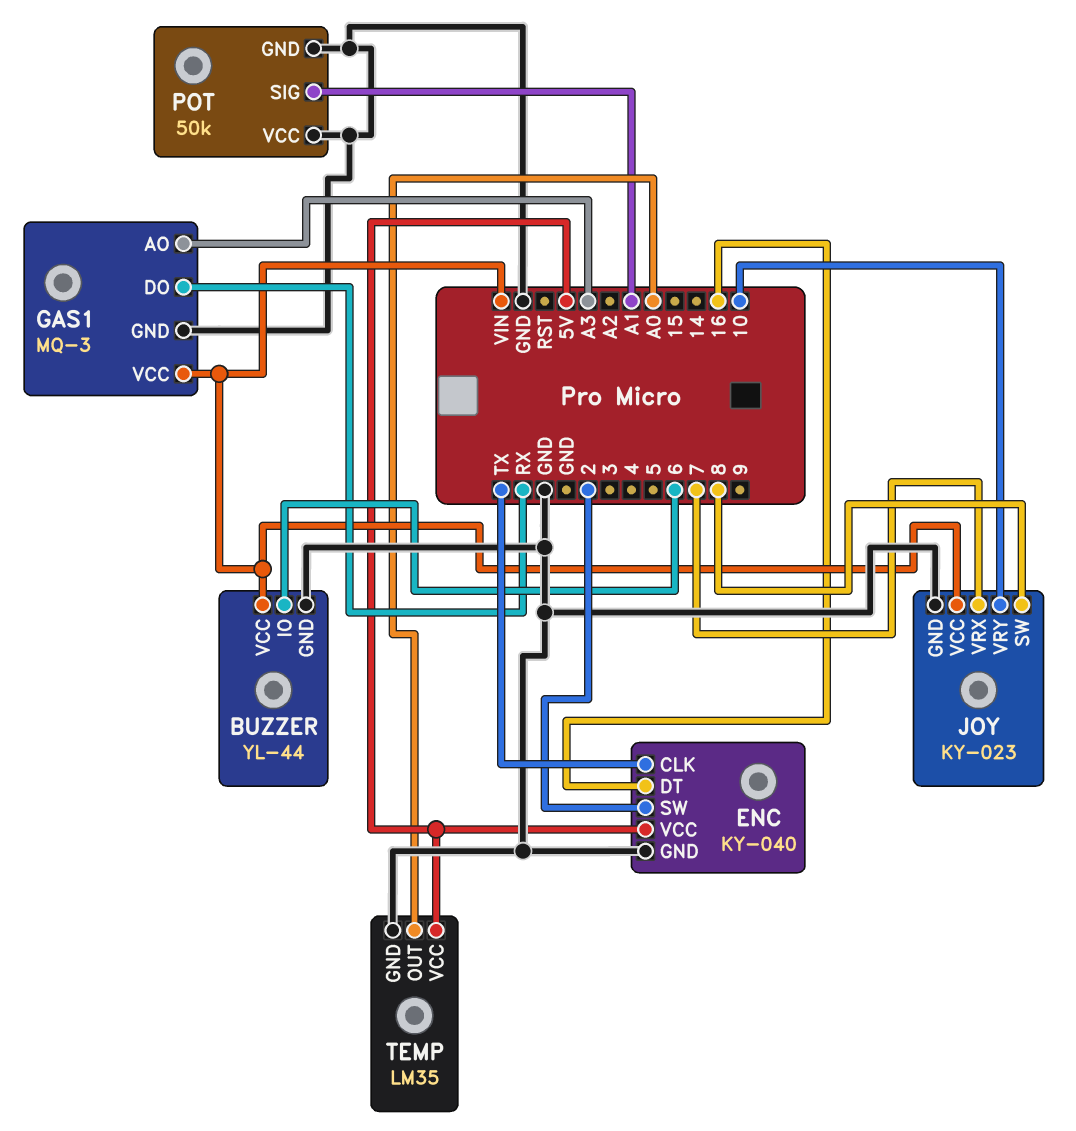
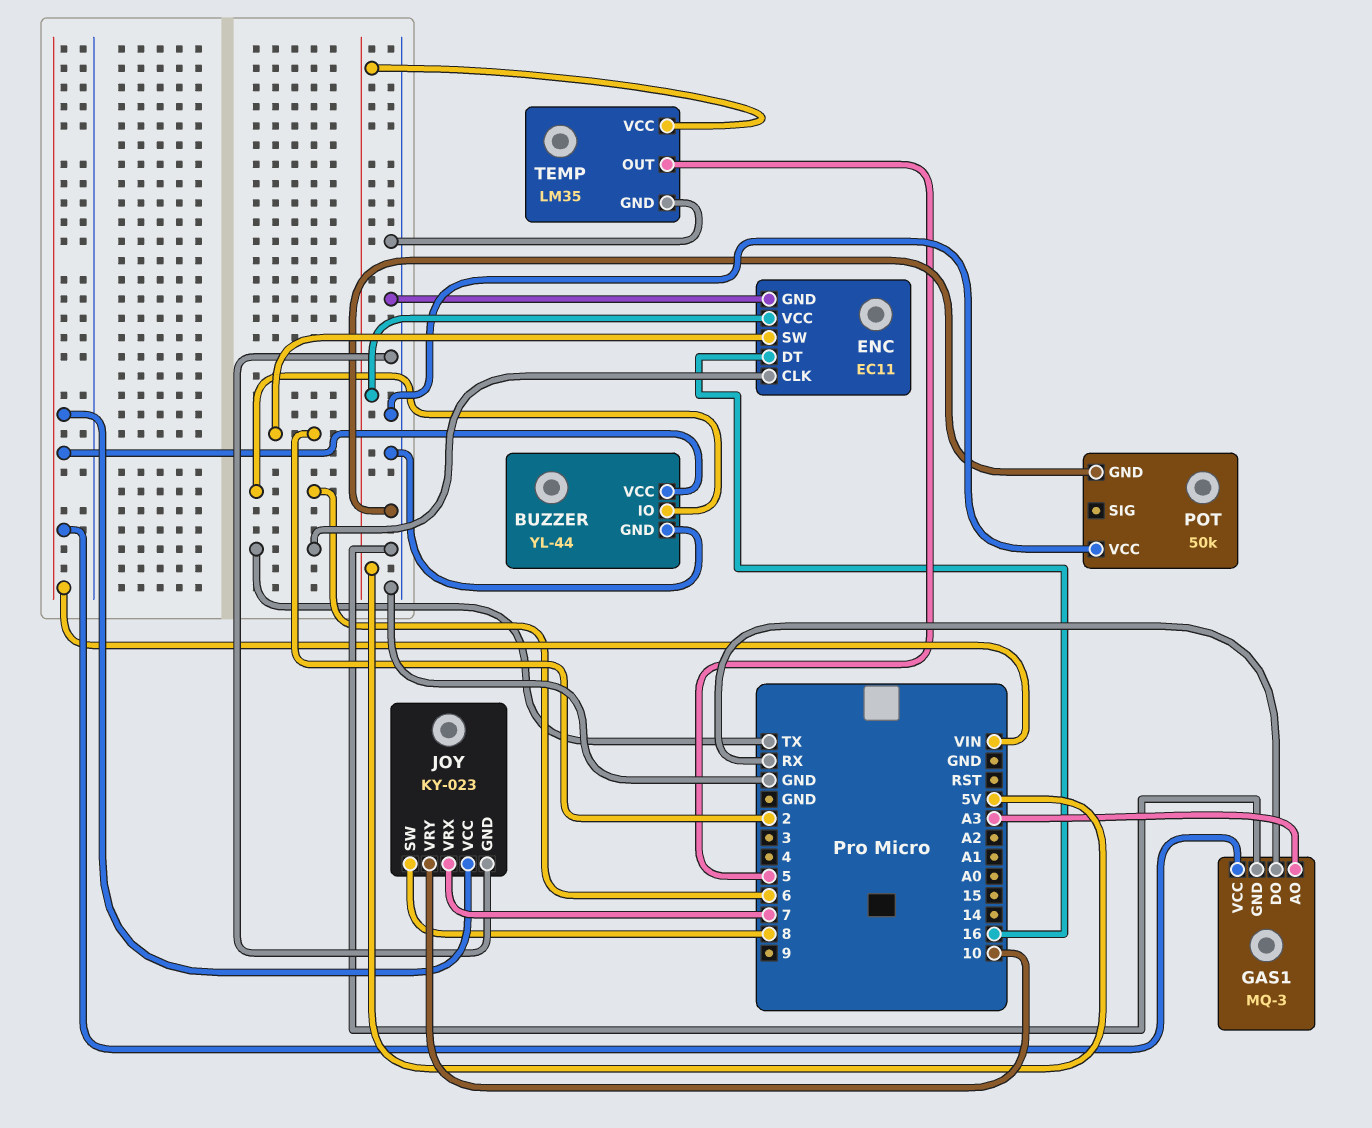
ENC: KY-040 -> EC11
POT pin SIG: A1 -> none
TEMP pin OUT: A0 -> 5

